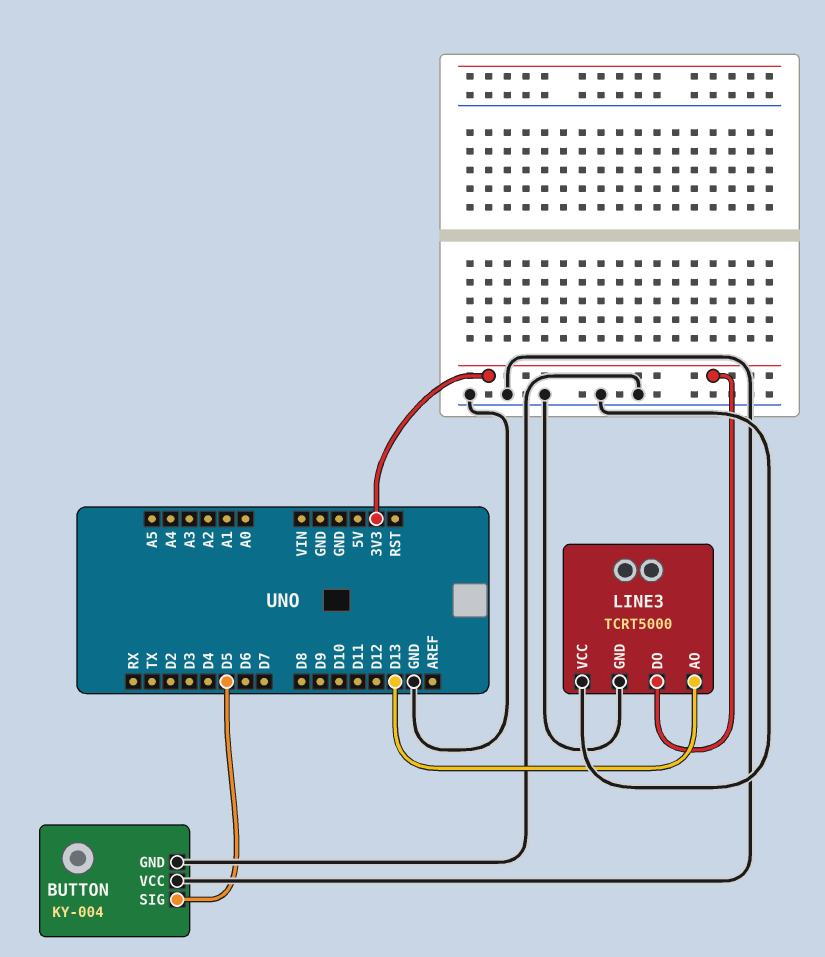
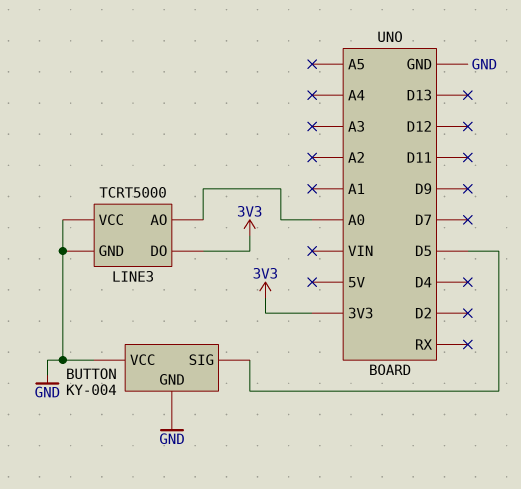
LINE3 pin AO: D13 -> A0

